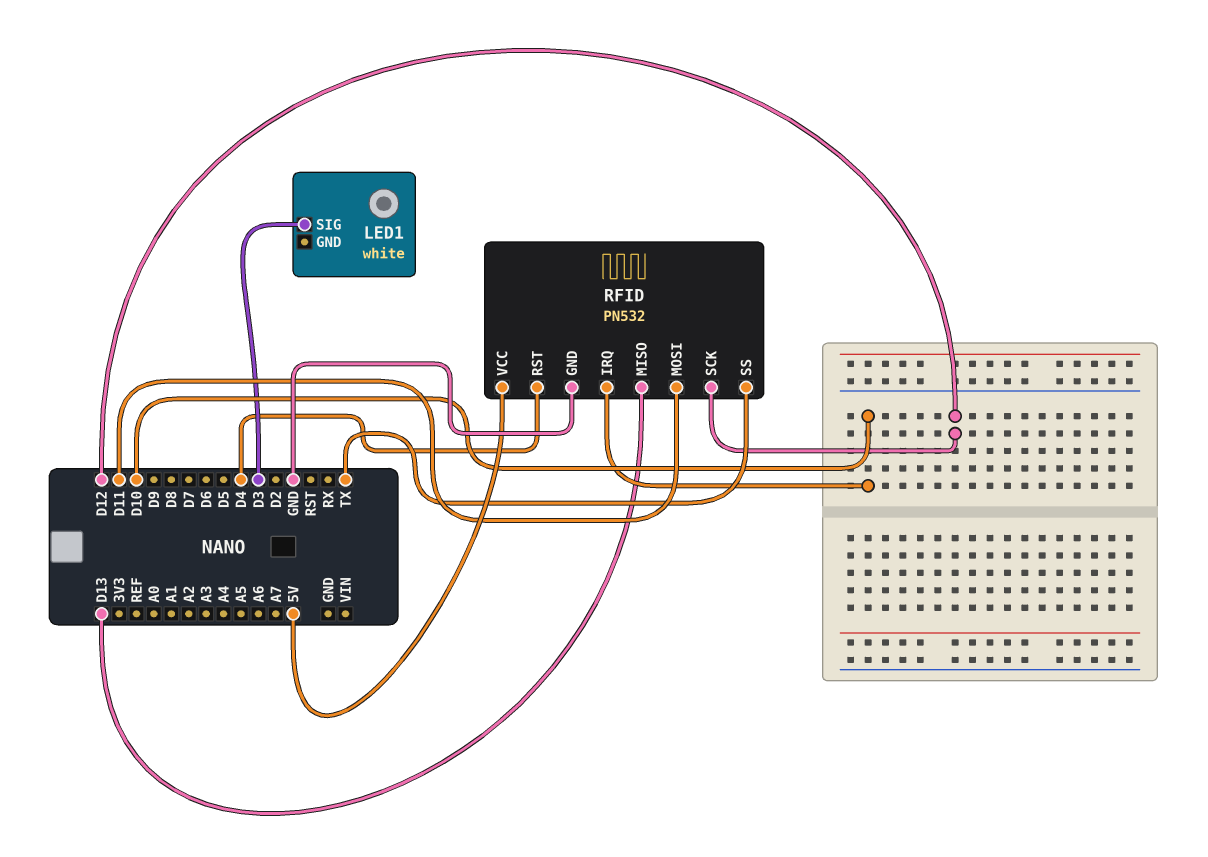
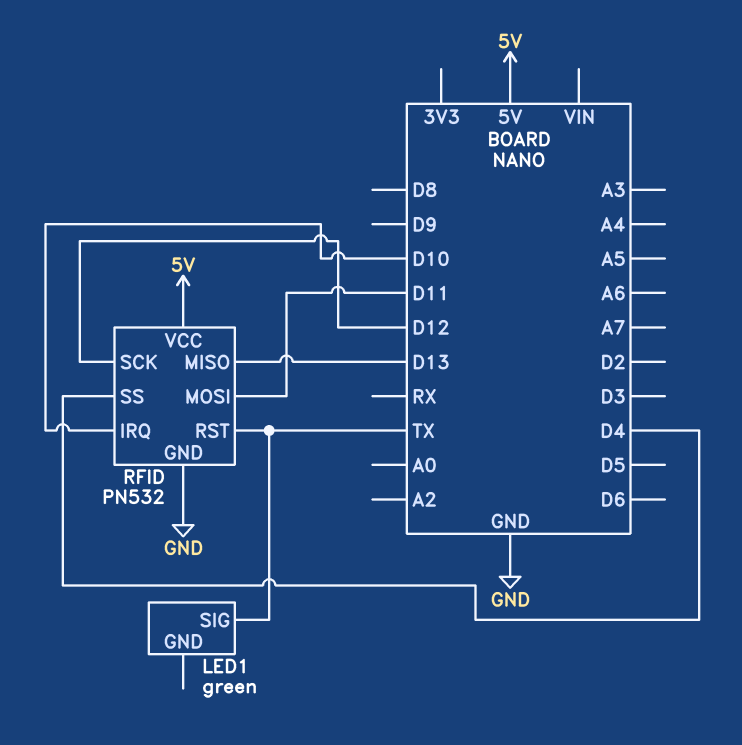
LED1: white -> green
LED1 pin SIG: D3 -> TX
RFID pin RST: D4 -> TX
RFID pin SS: TX -> D4

